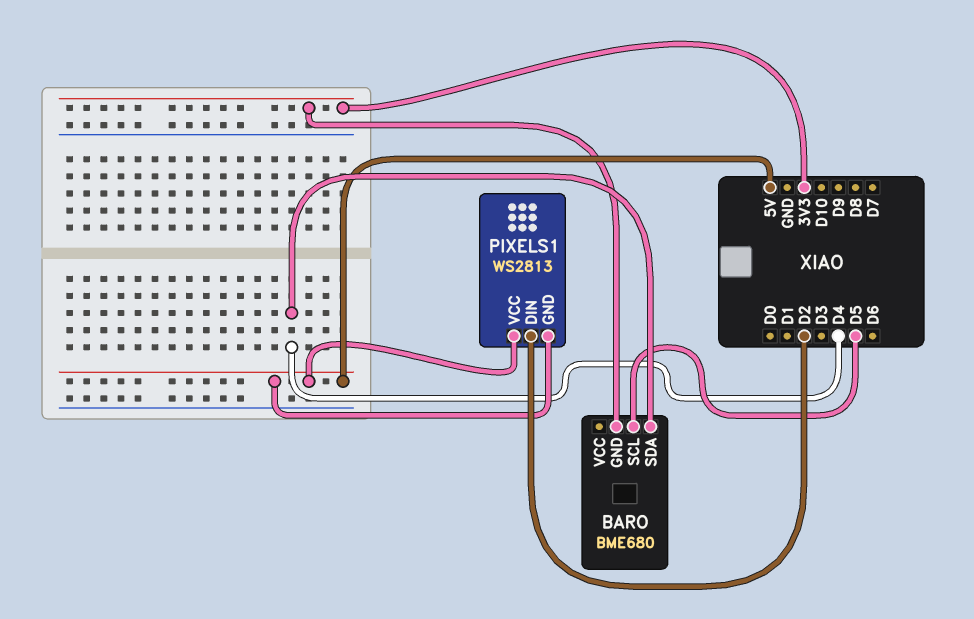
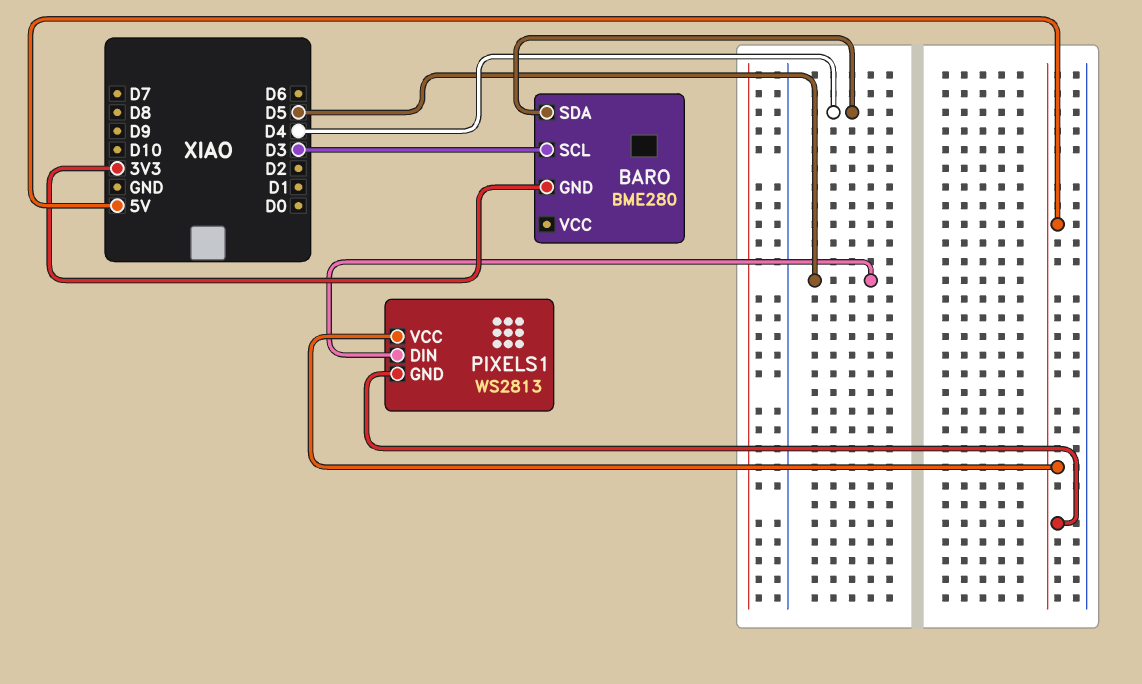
BARO: BME680 -> BME280
BARO pin SCL: D5 -> D3
PIXELS1 pin DIN: D2 -> D5

